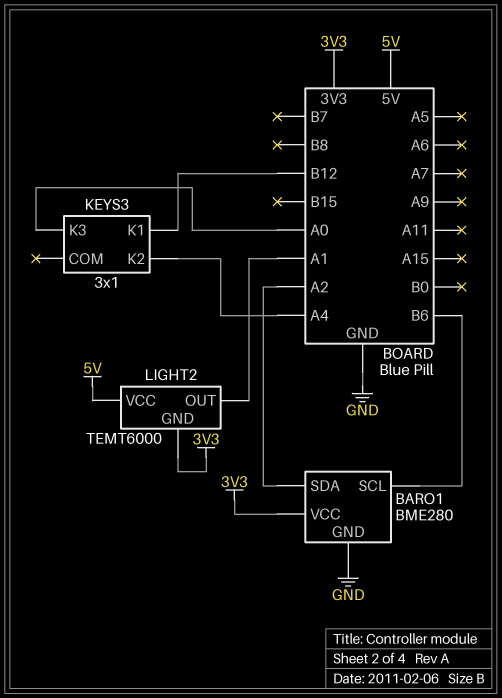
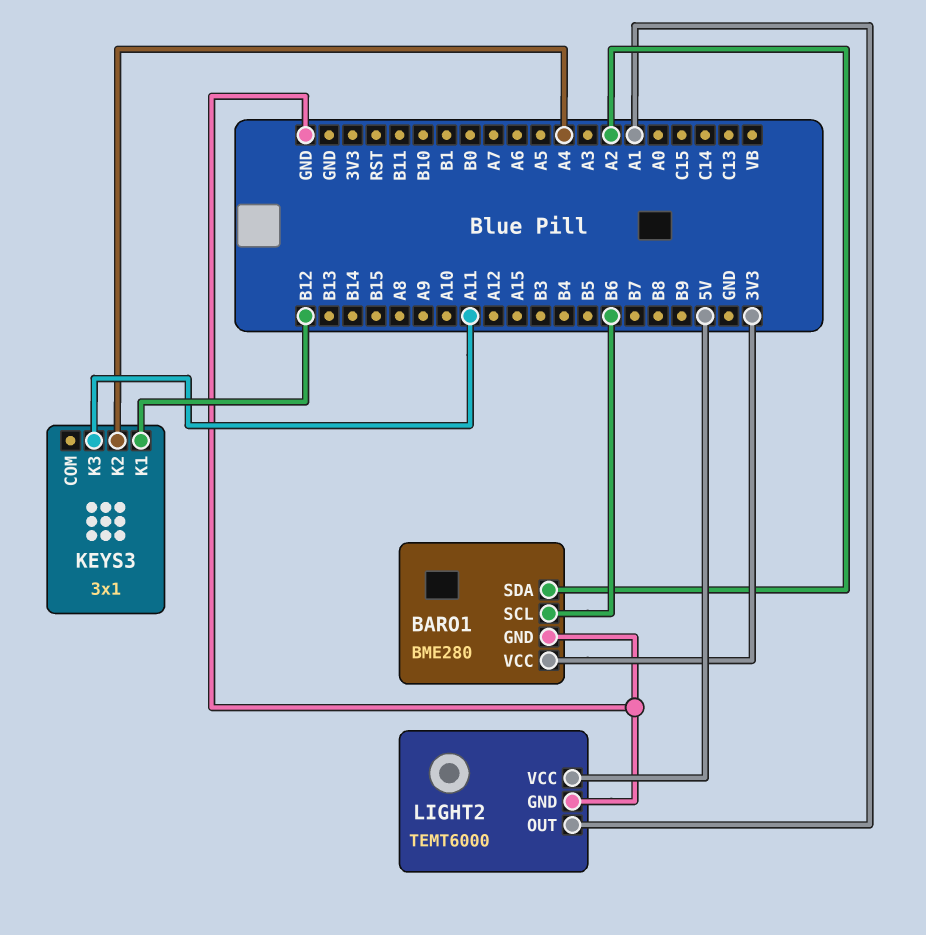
KEYS3 pin K3: A0 -> A11
LIGHT2 pin GND: 3V3 -> GND

